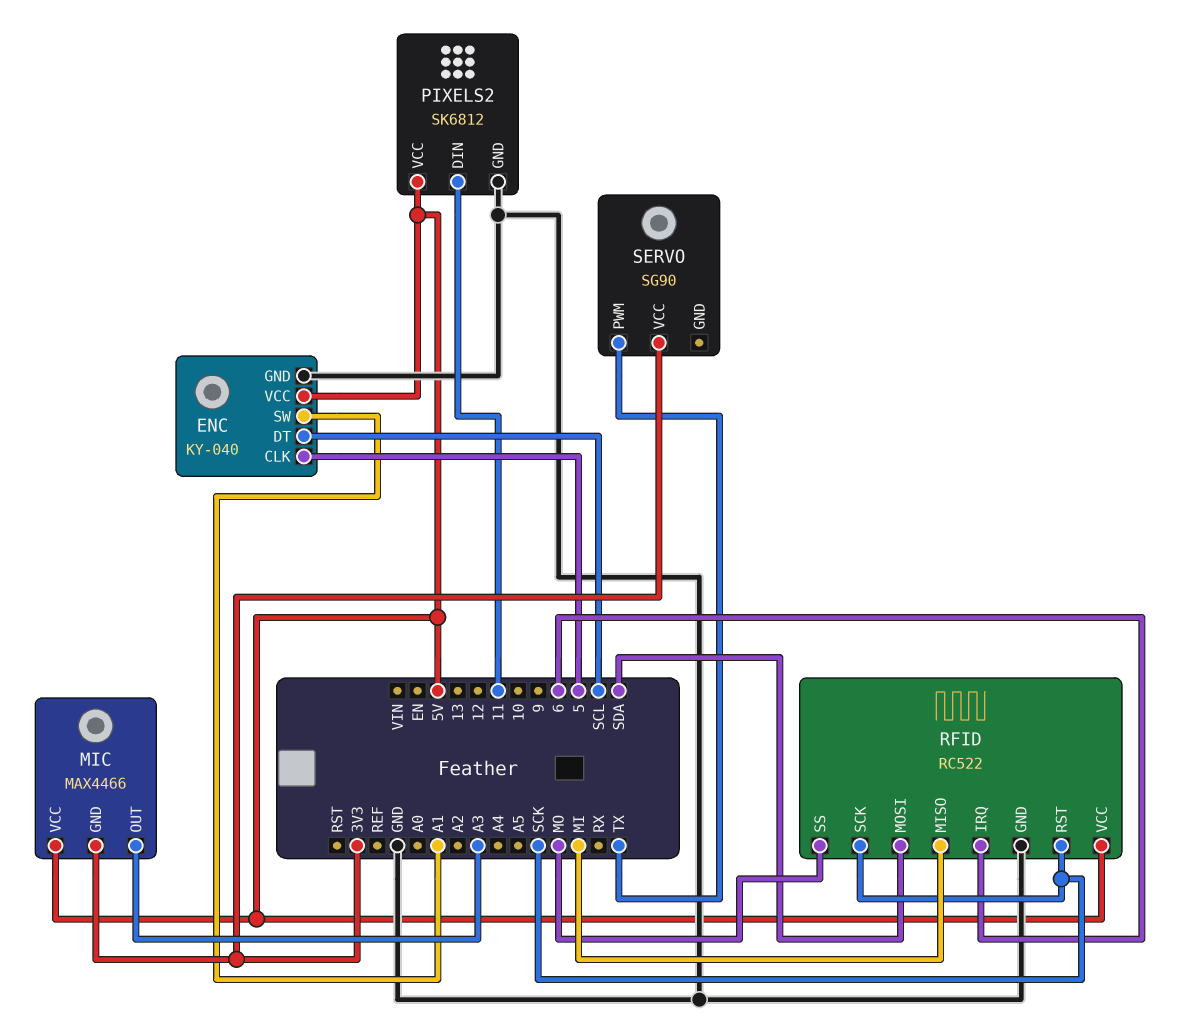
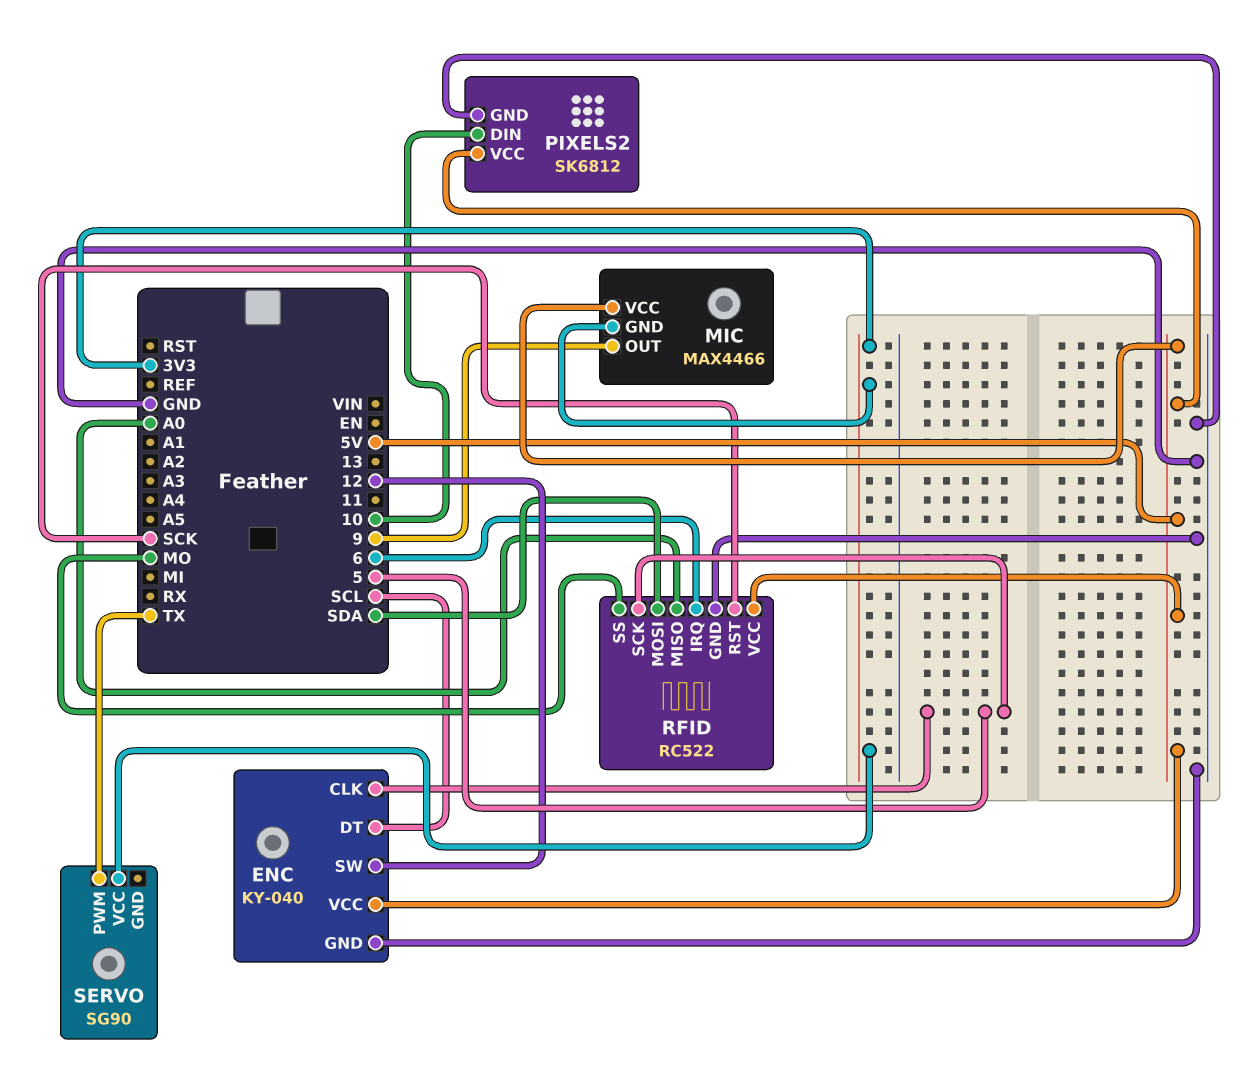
ENC pin SW: A1 -> 12
MIC pin OUT: A3 -> 9
PIXELS2 pin DIN: 11 -> 10
RFID pin MISO: MI -> A0
RFID pin SCK: SCK -> 5

